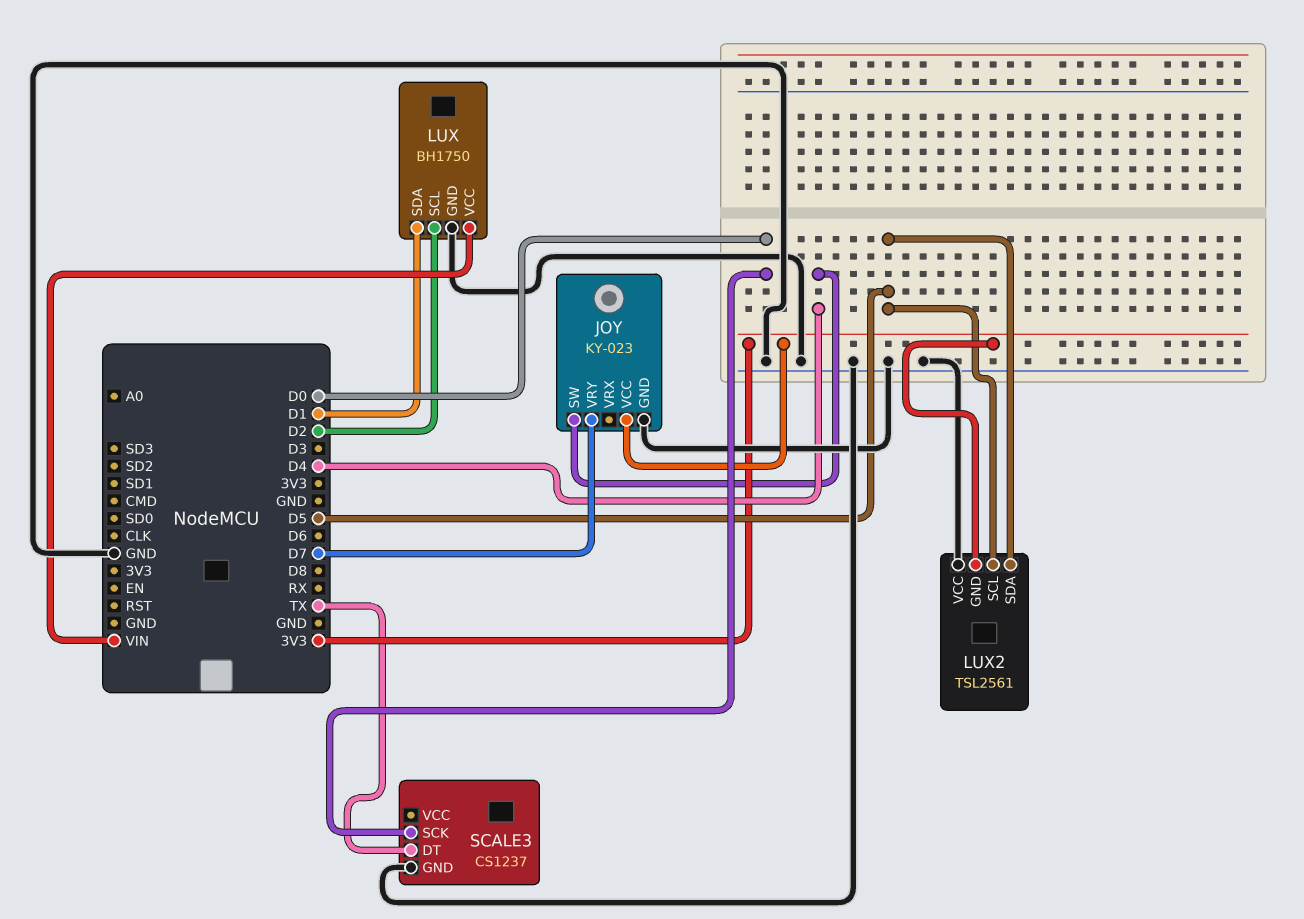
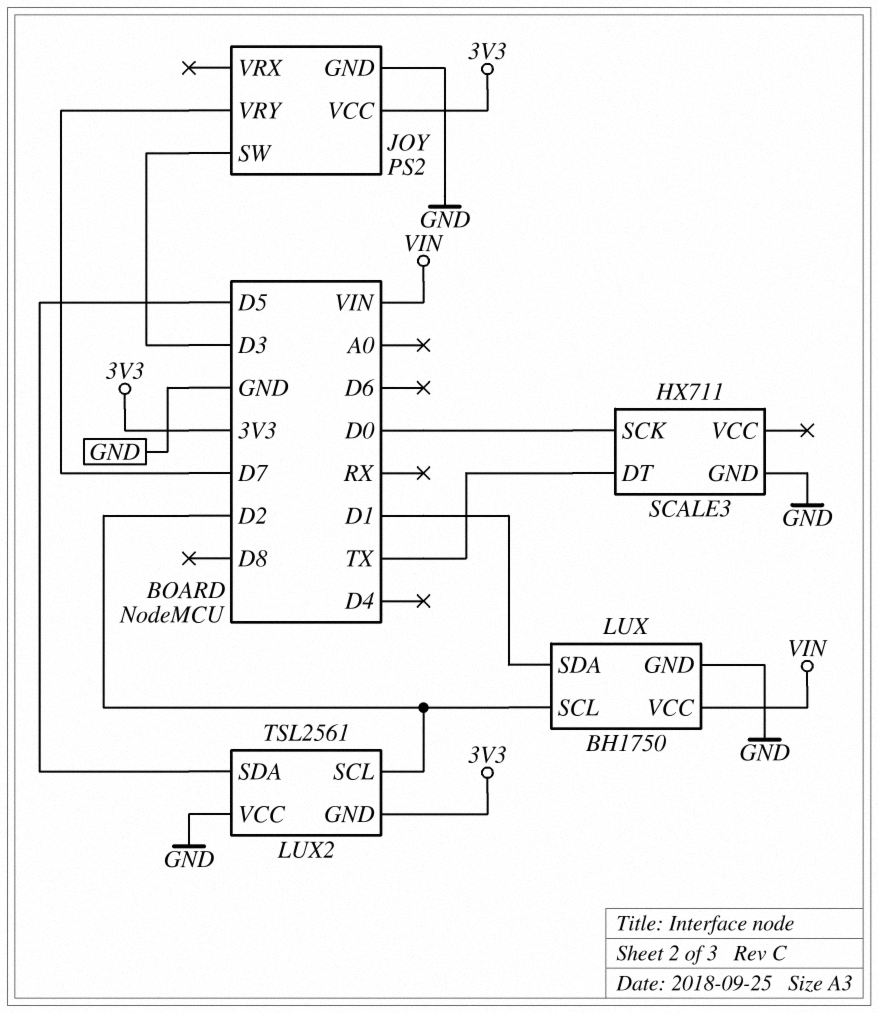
JOY: KY-023 -> PS2
JOY pin SW: D4 -> D3
LUX2 pin SCL: D5 -> D2
SCALE3: CS1237 -> HX711

